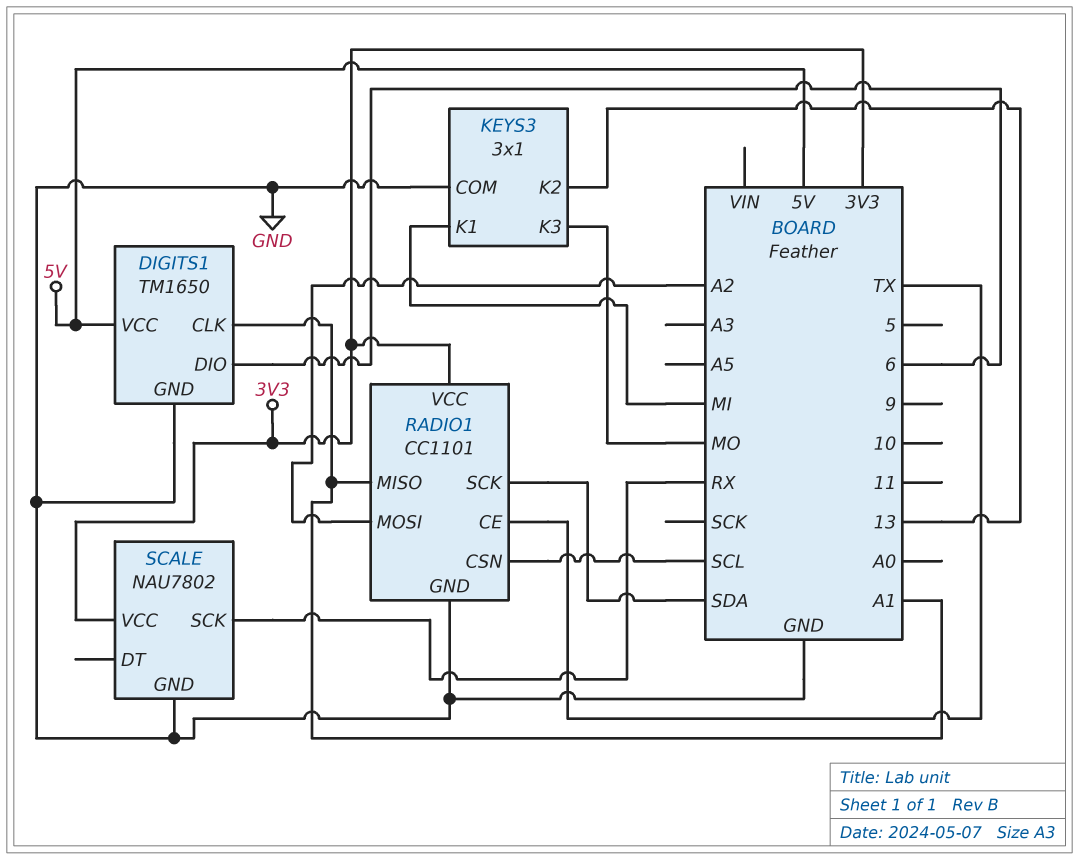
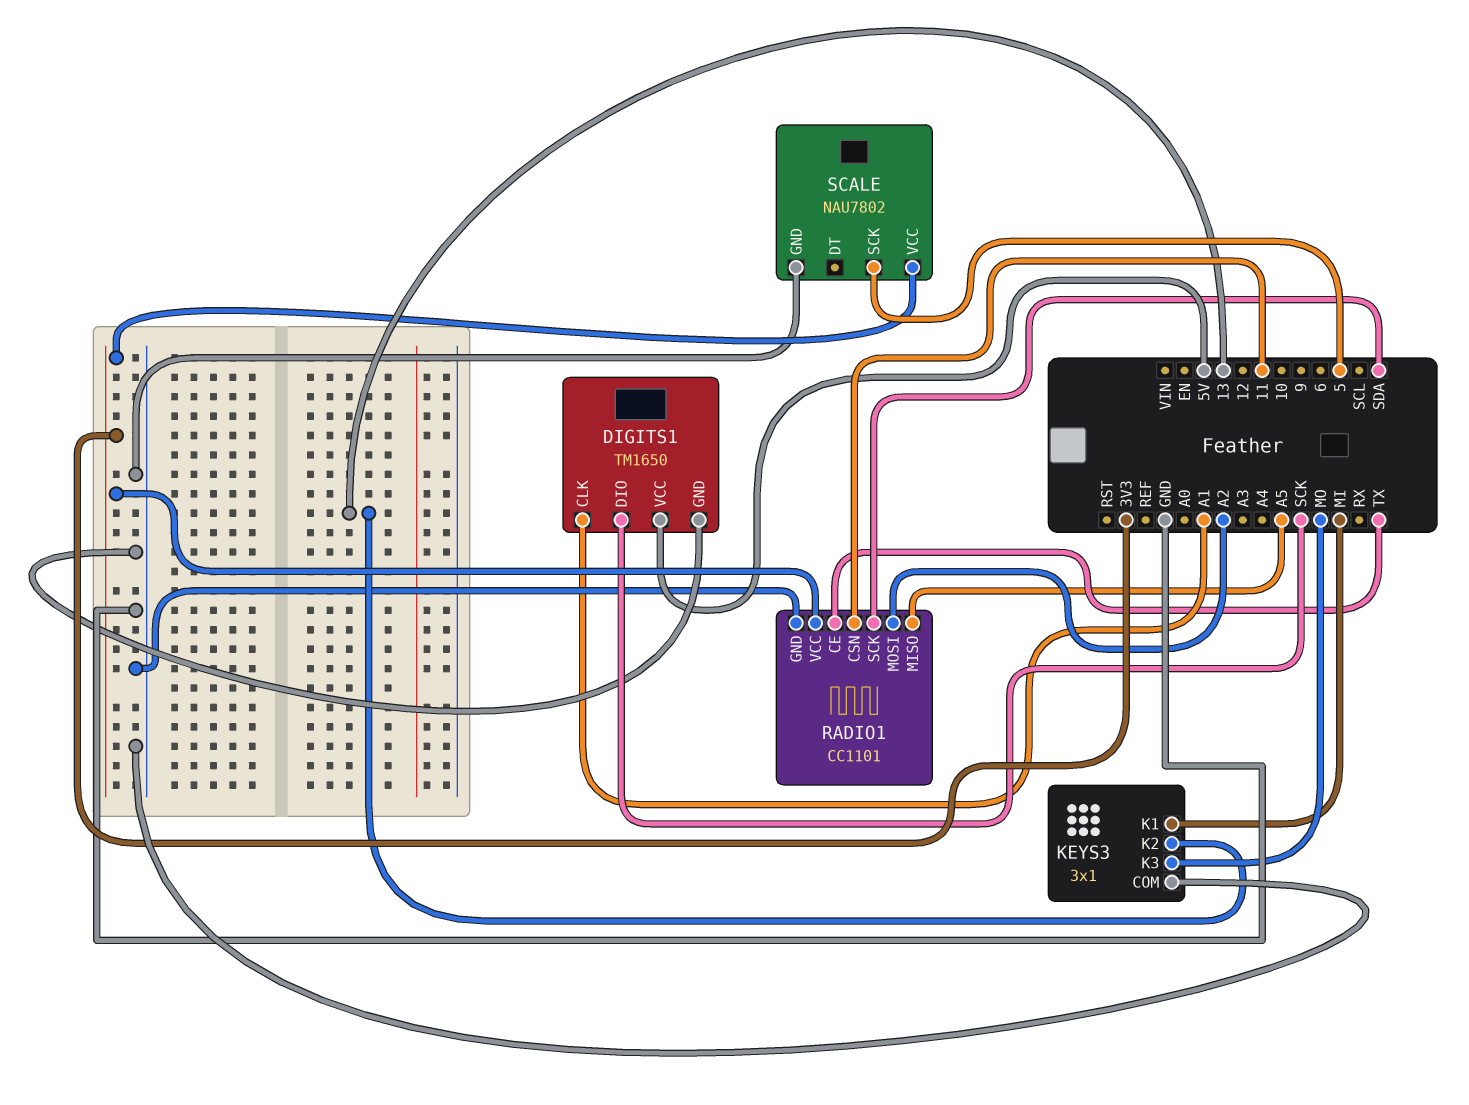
DIGITS1 pin DIO: 6 -> SCK
RADIO1 pin CSN: SCL -> 11
RADIO1 pin MISO: A1 -> A5
SCALE pin SCK: RX -> 5

